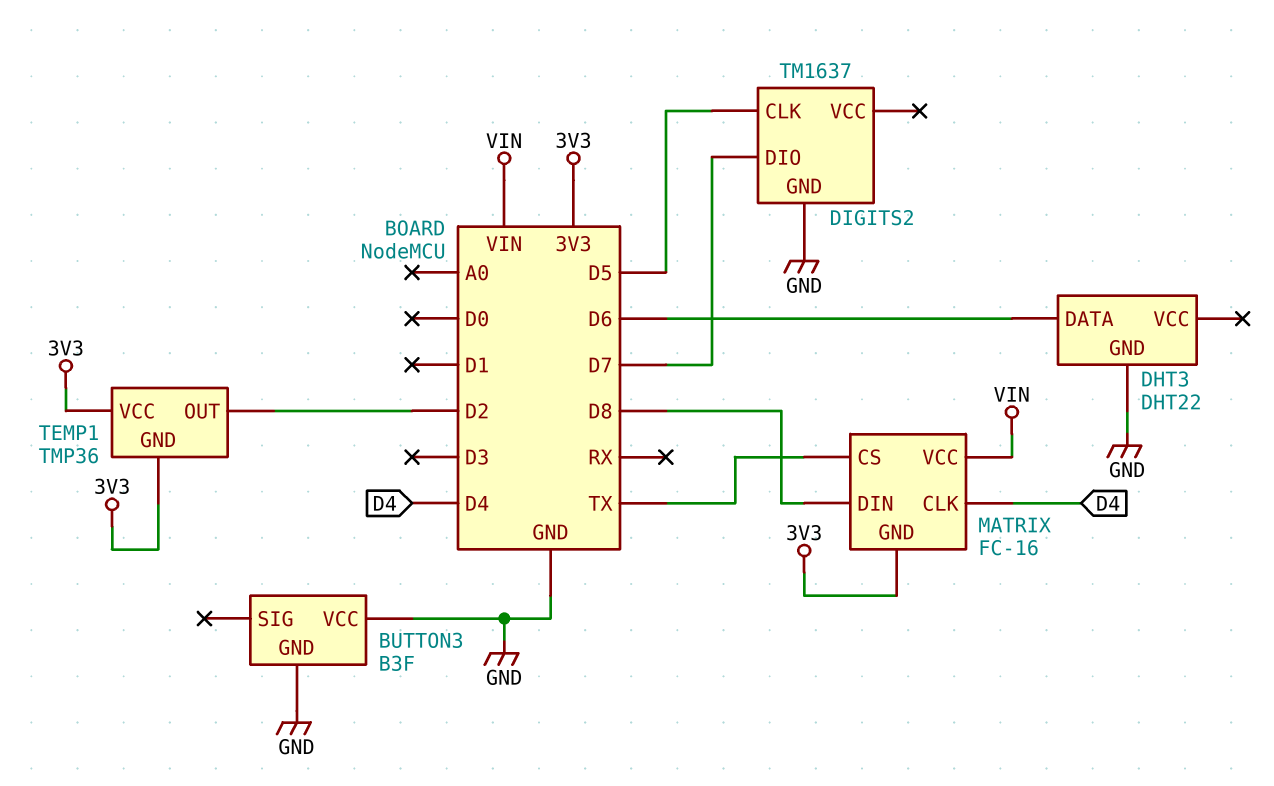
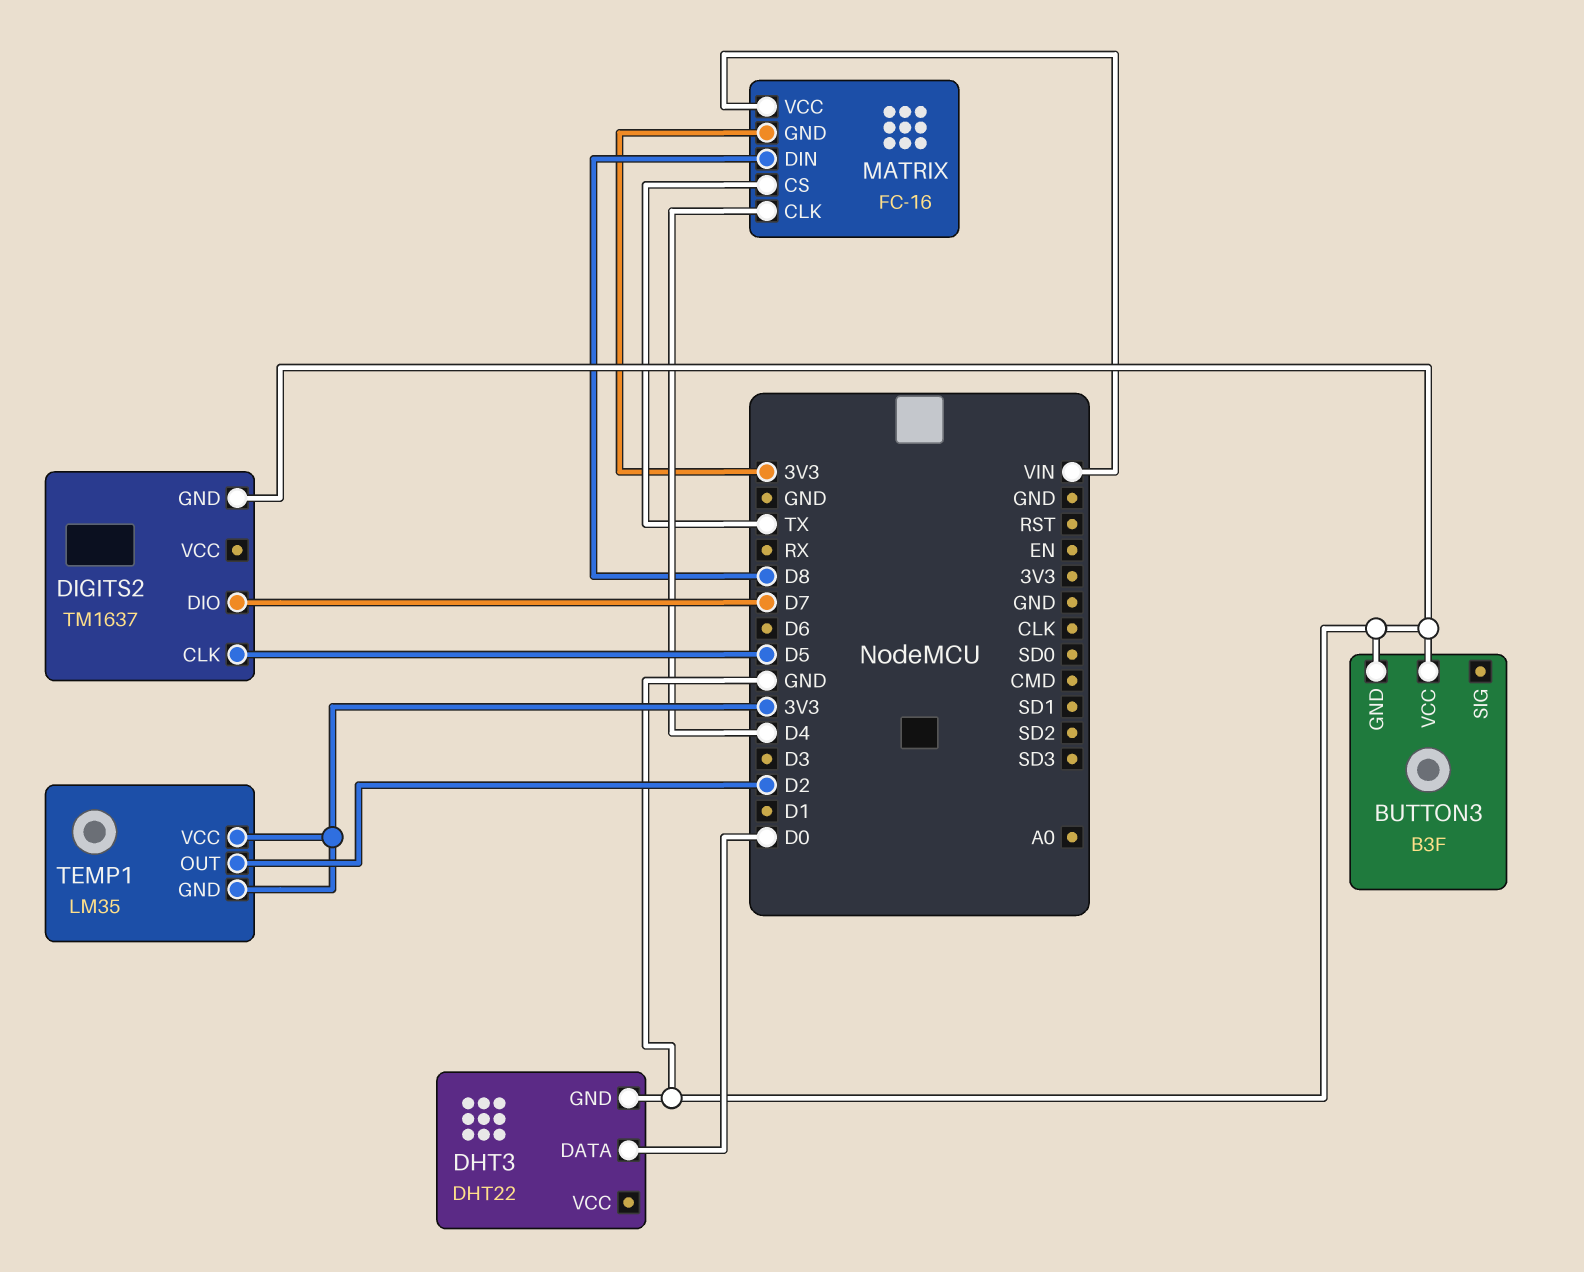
DHT3 pin DATA: D6 -> D0
TEMP1: TMP36 -> LM35

